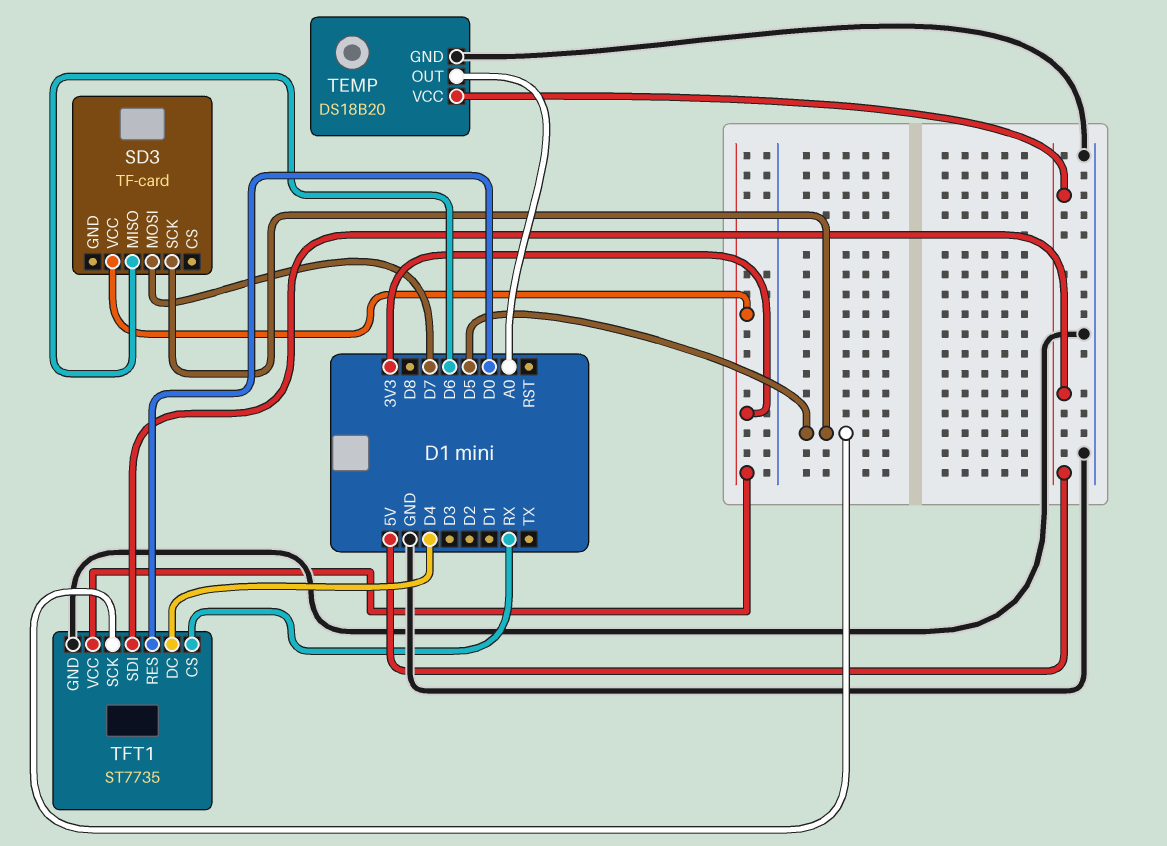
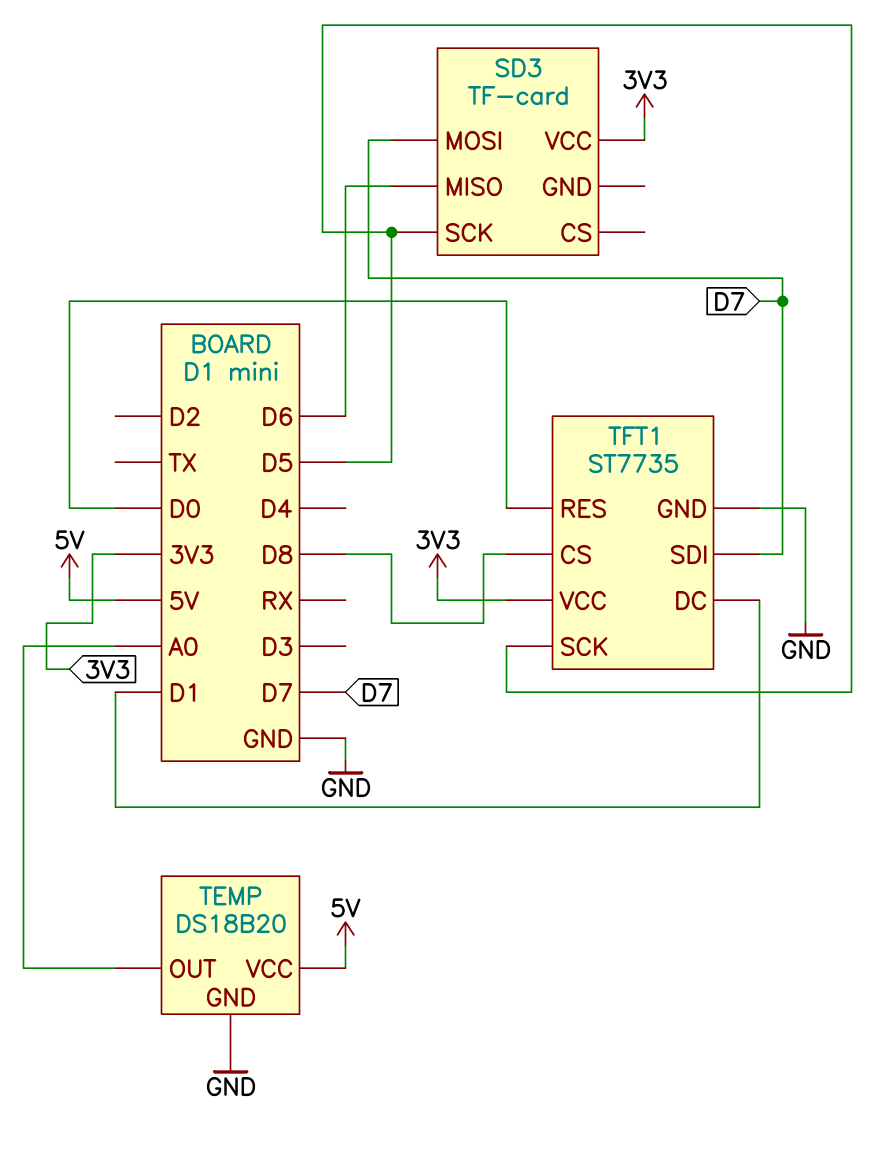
TFT1 pin CS: RX -> D8
TFT1 pin DC: D4 -> D1
TFT1 pin SDI: 5V -> D7

